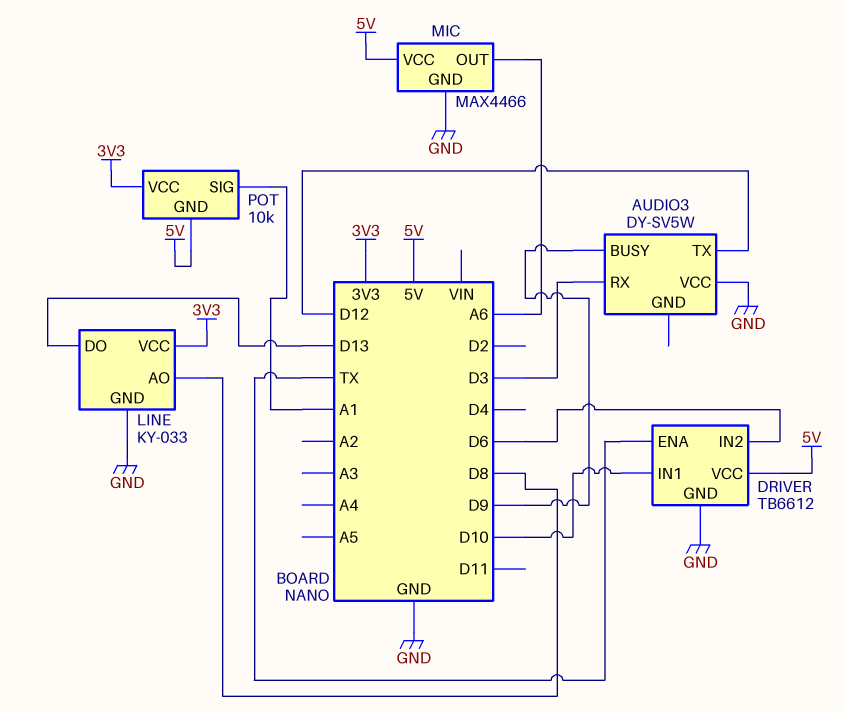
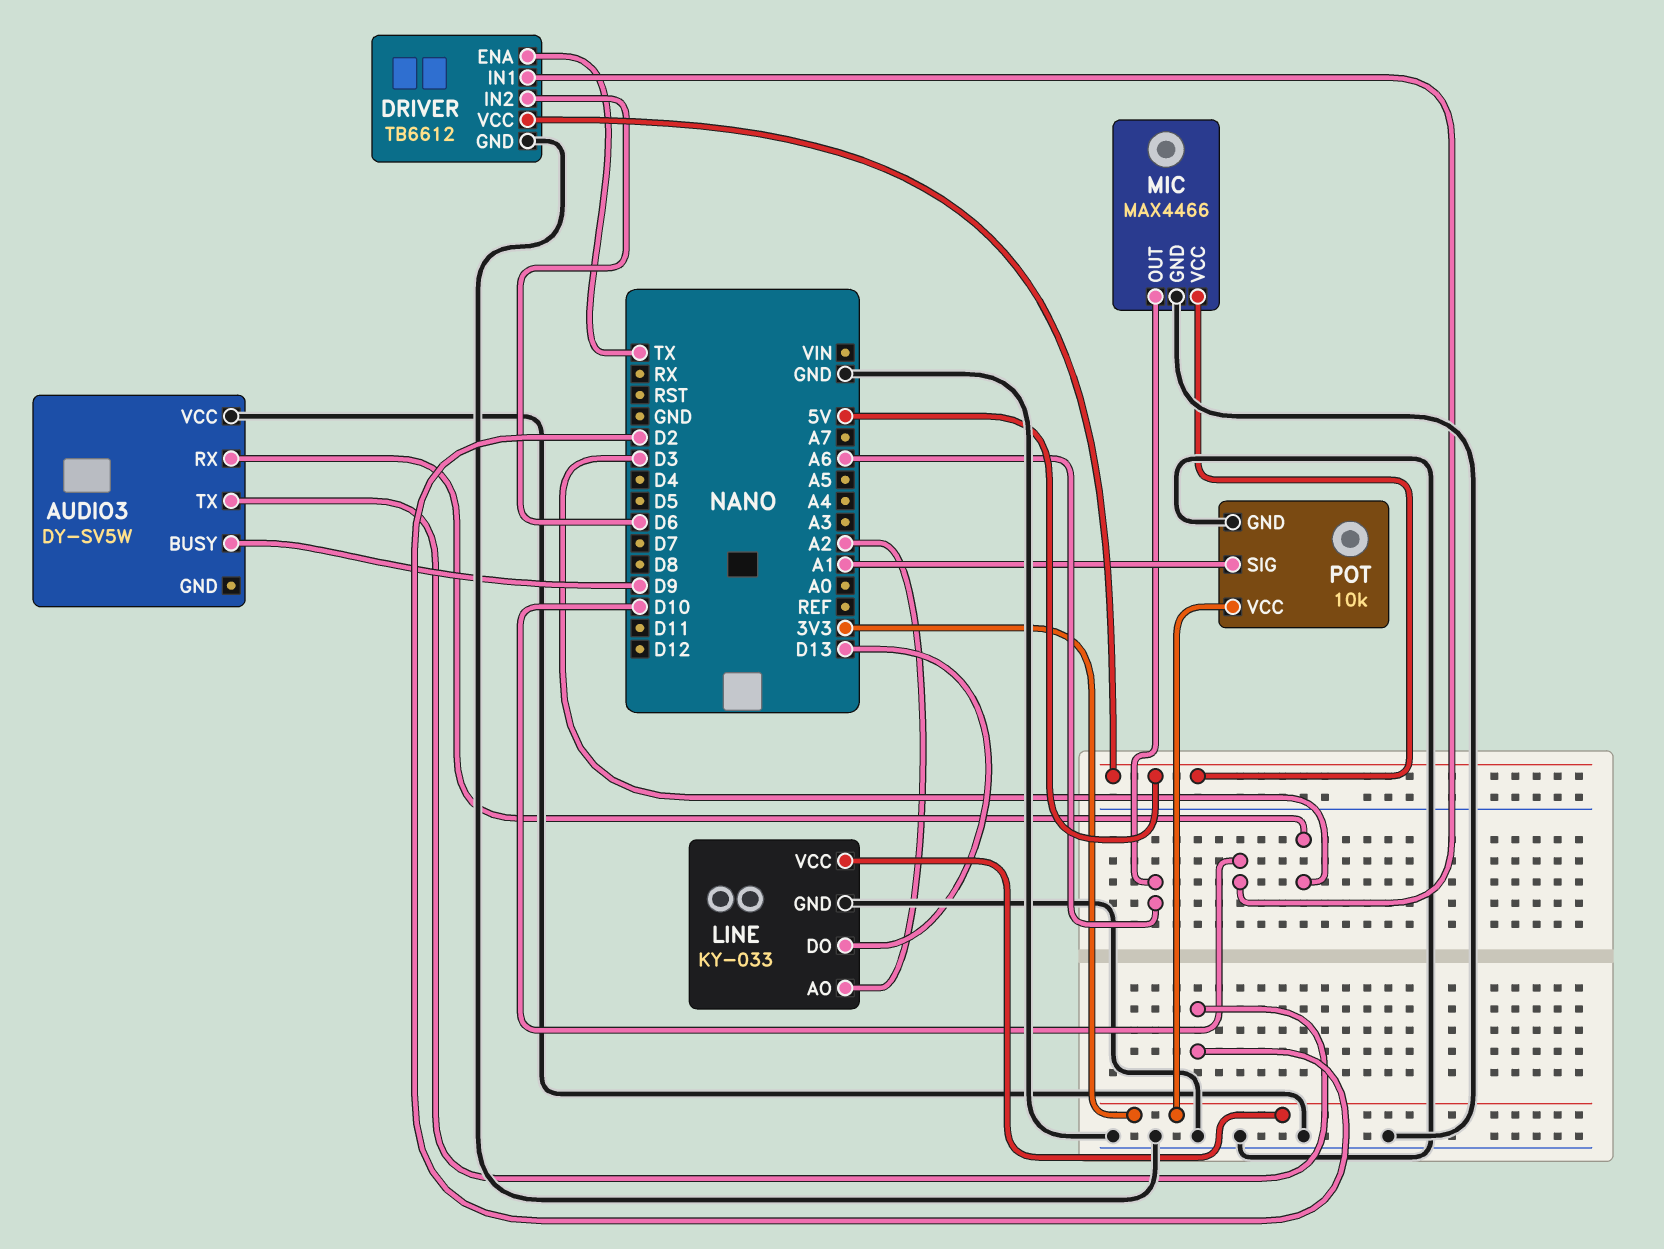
AUDIO3 pin TX: D12 -> D2
LINE pin AO: D8 -> A2
POT pin GND: 5V -> GND

